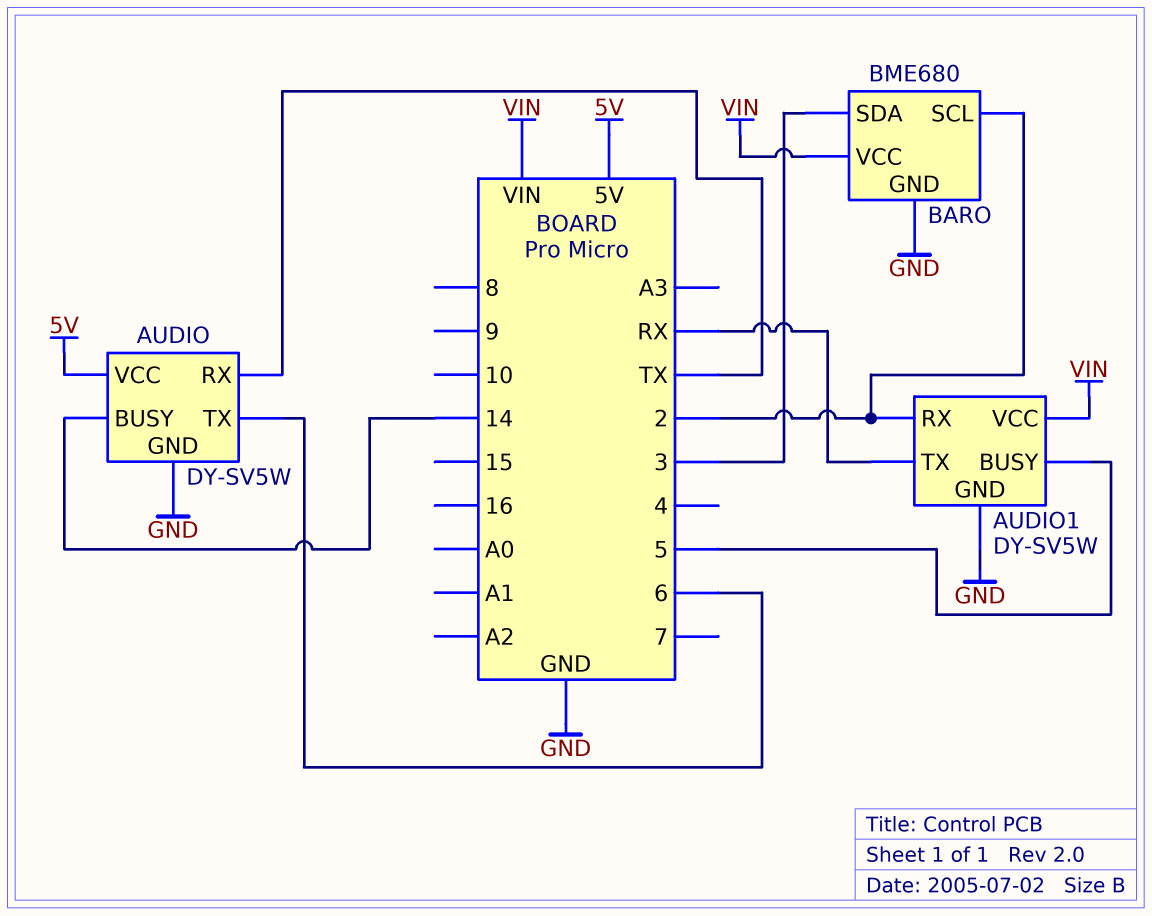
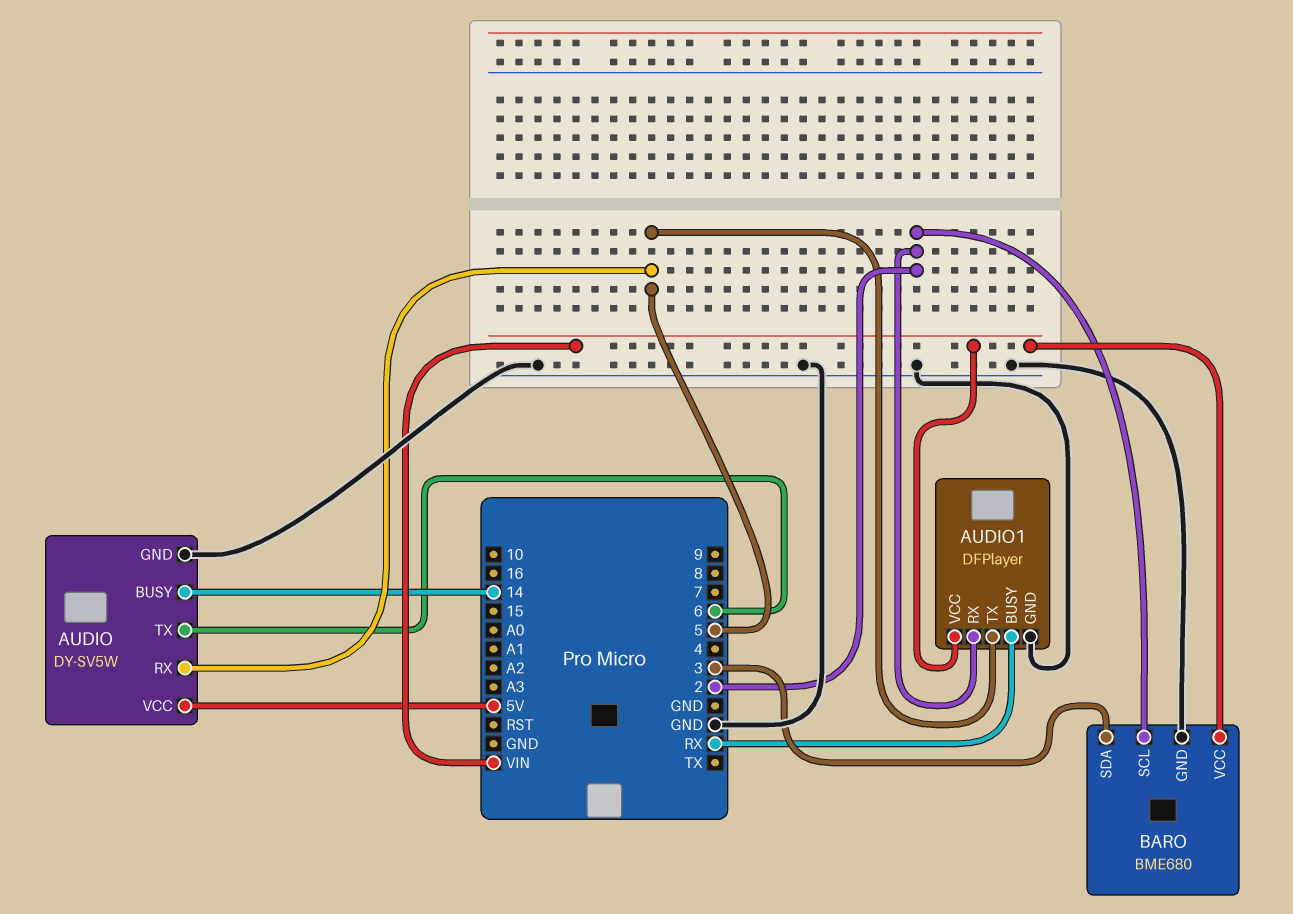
AUDIO pin RX: TX -> 5
AUDIO1: DY-SV5W -> DFPlayer
AUDIO1 pin BUSY: 5 -> RX
AUDIO1 pin TX: RX -> 5

